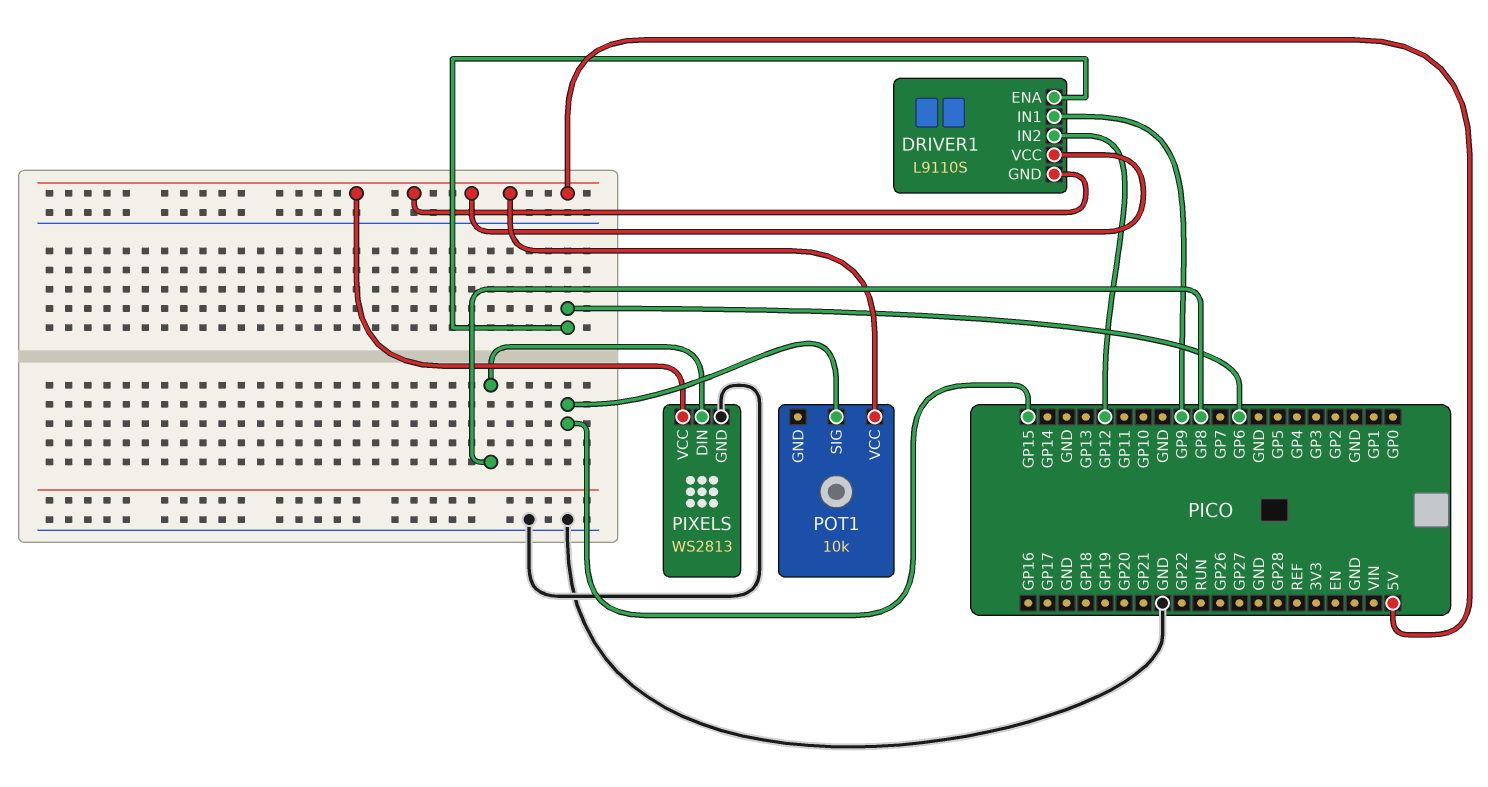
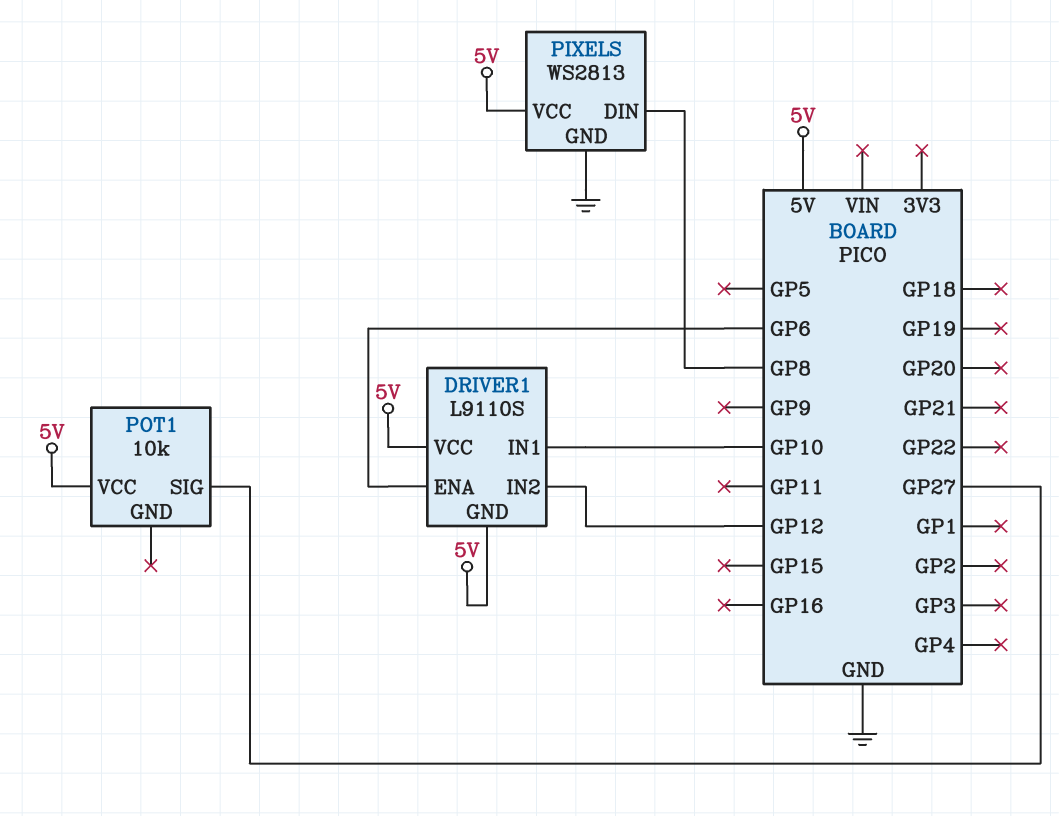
DRIVER1 pin IN1: GP9 -> GP10
POT1 pin SIG: GP15 -> GP27

